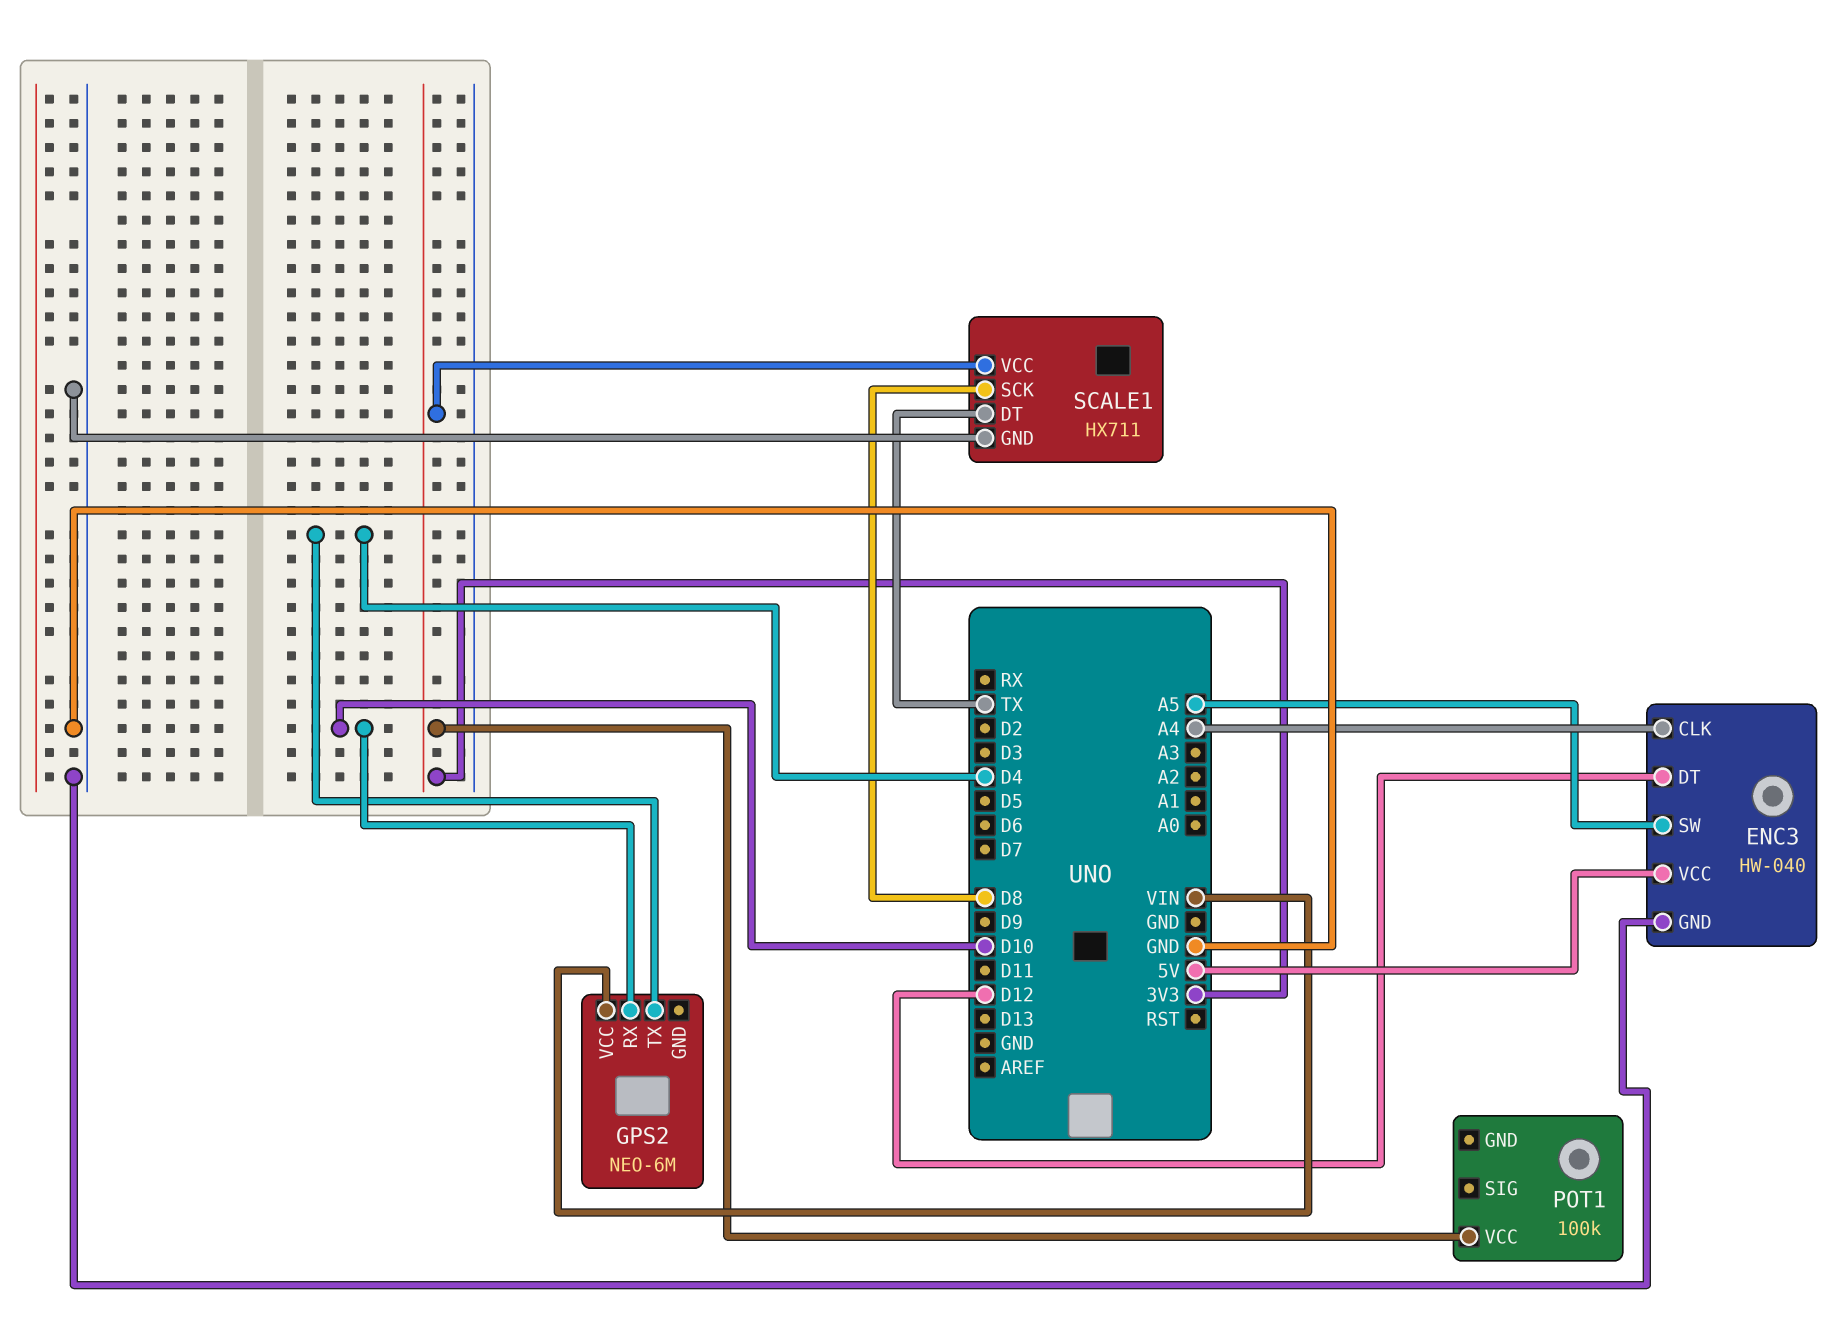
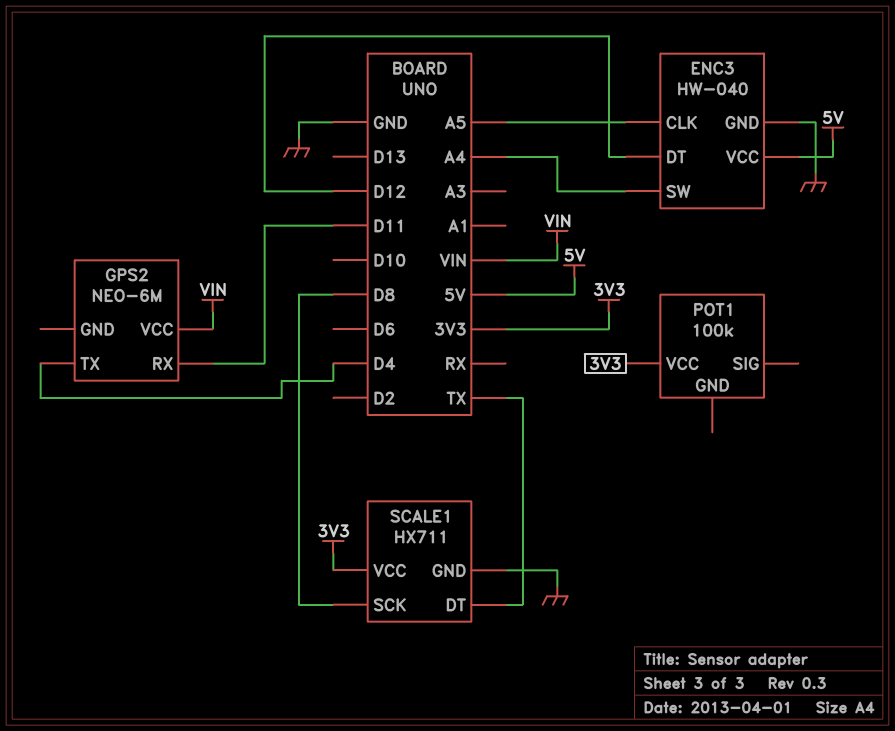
ENC3 pin CLK: A4 -> A5
ENC3 pin SW: A5 -> A4
GPS2 pin RX: D10 -> D11

